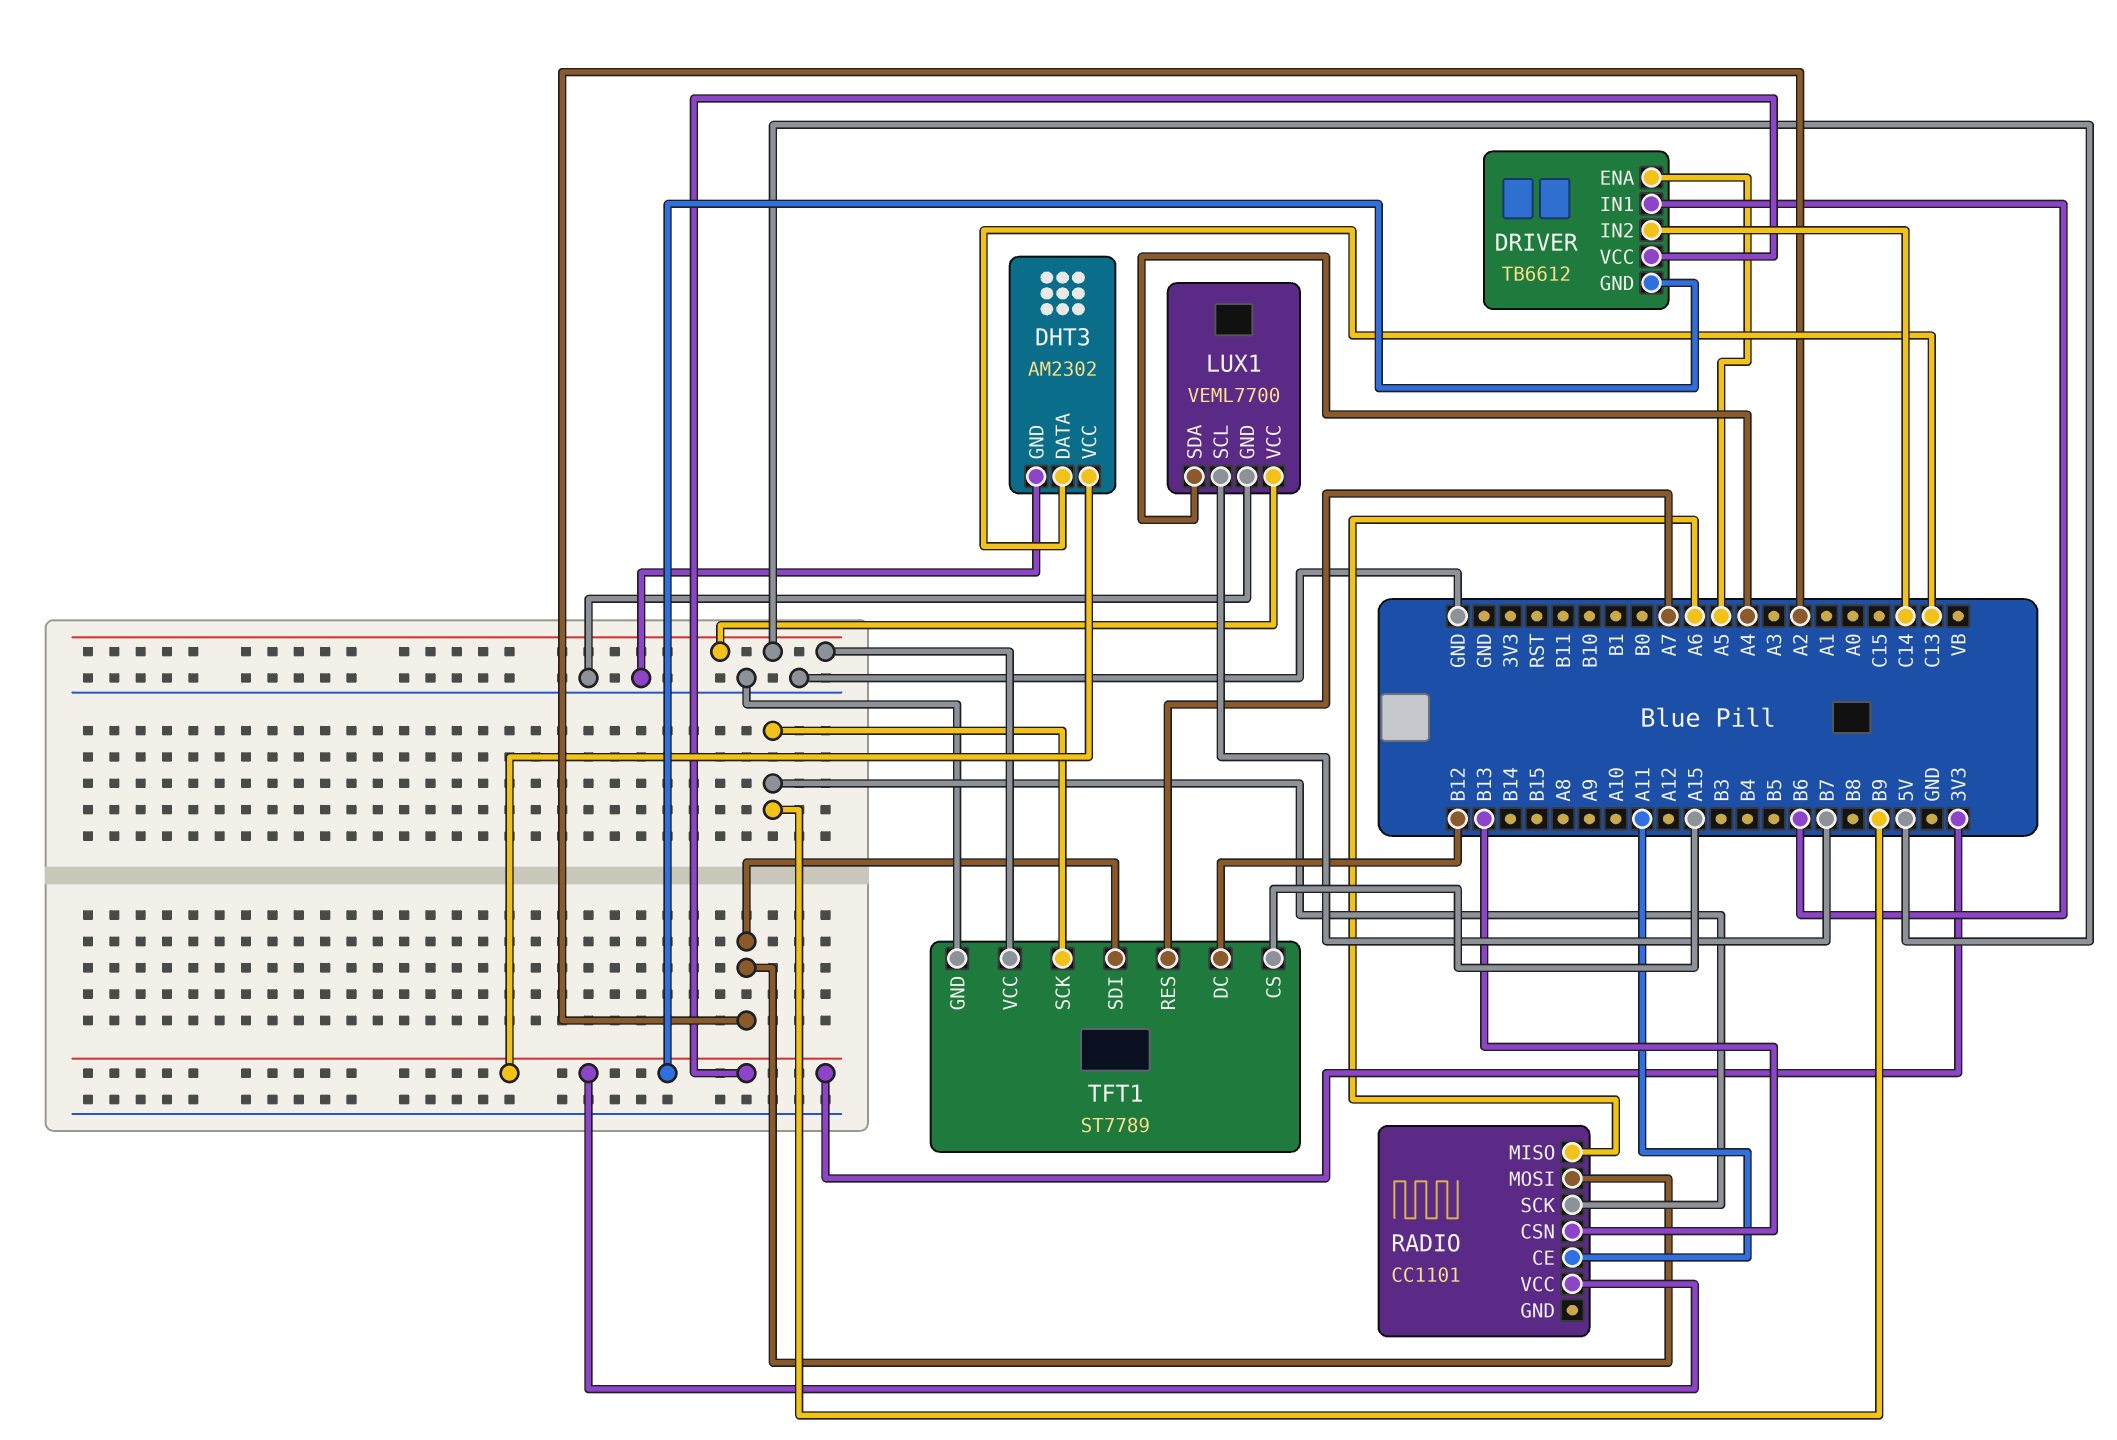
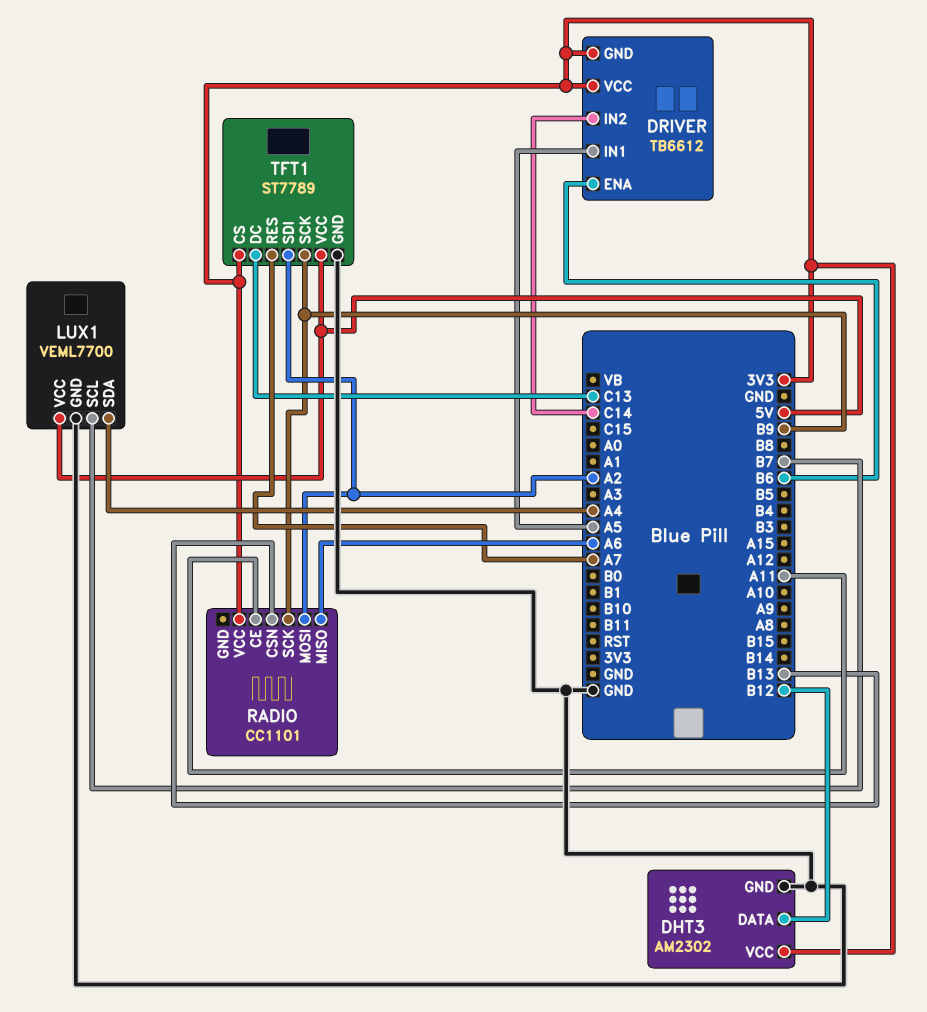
DHT3 pin DATA: C13 -> B12
DRIVER pin ENA: A5 -> B6
DRIVER pin IN1: B6 -> A5
TFT1 pin CS: A15 -> 3V3
TFT1 pin DC: B12 -> C13

